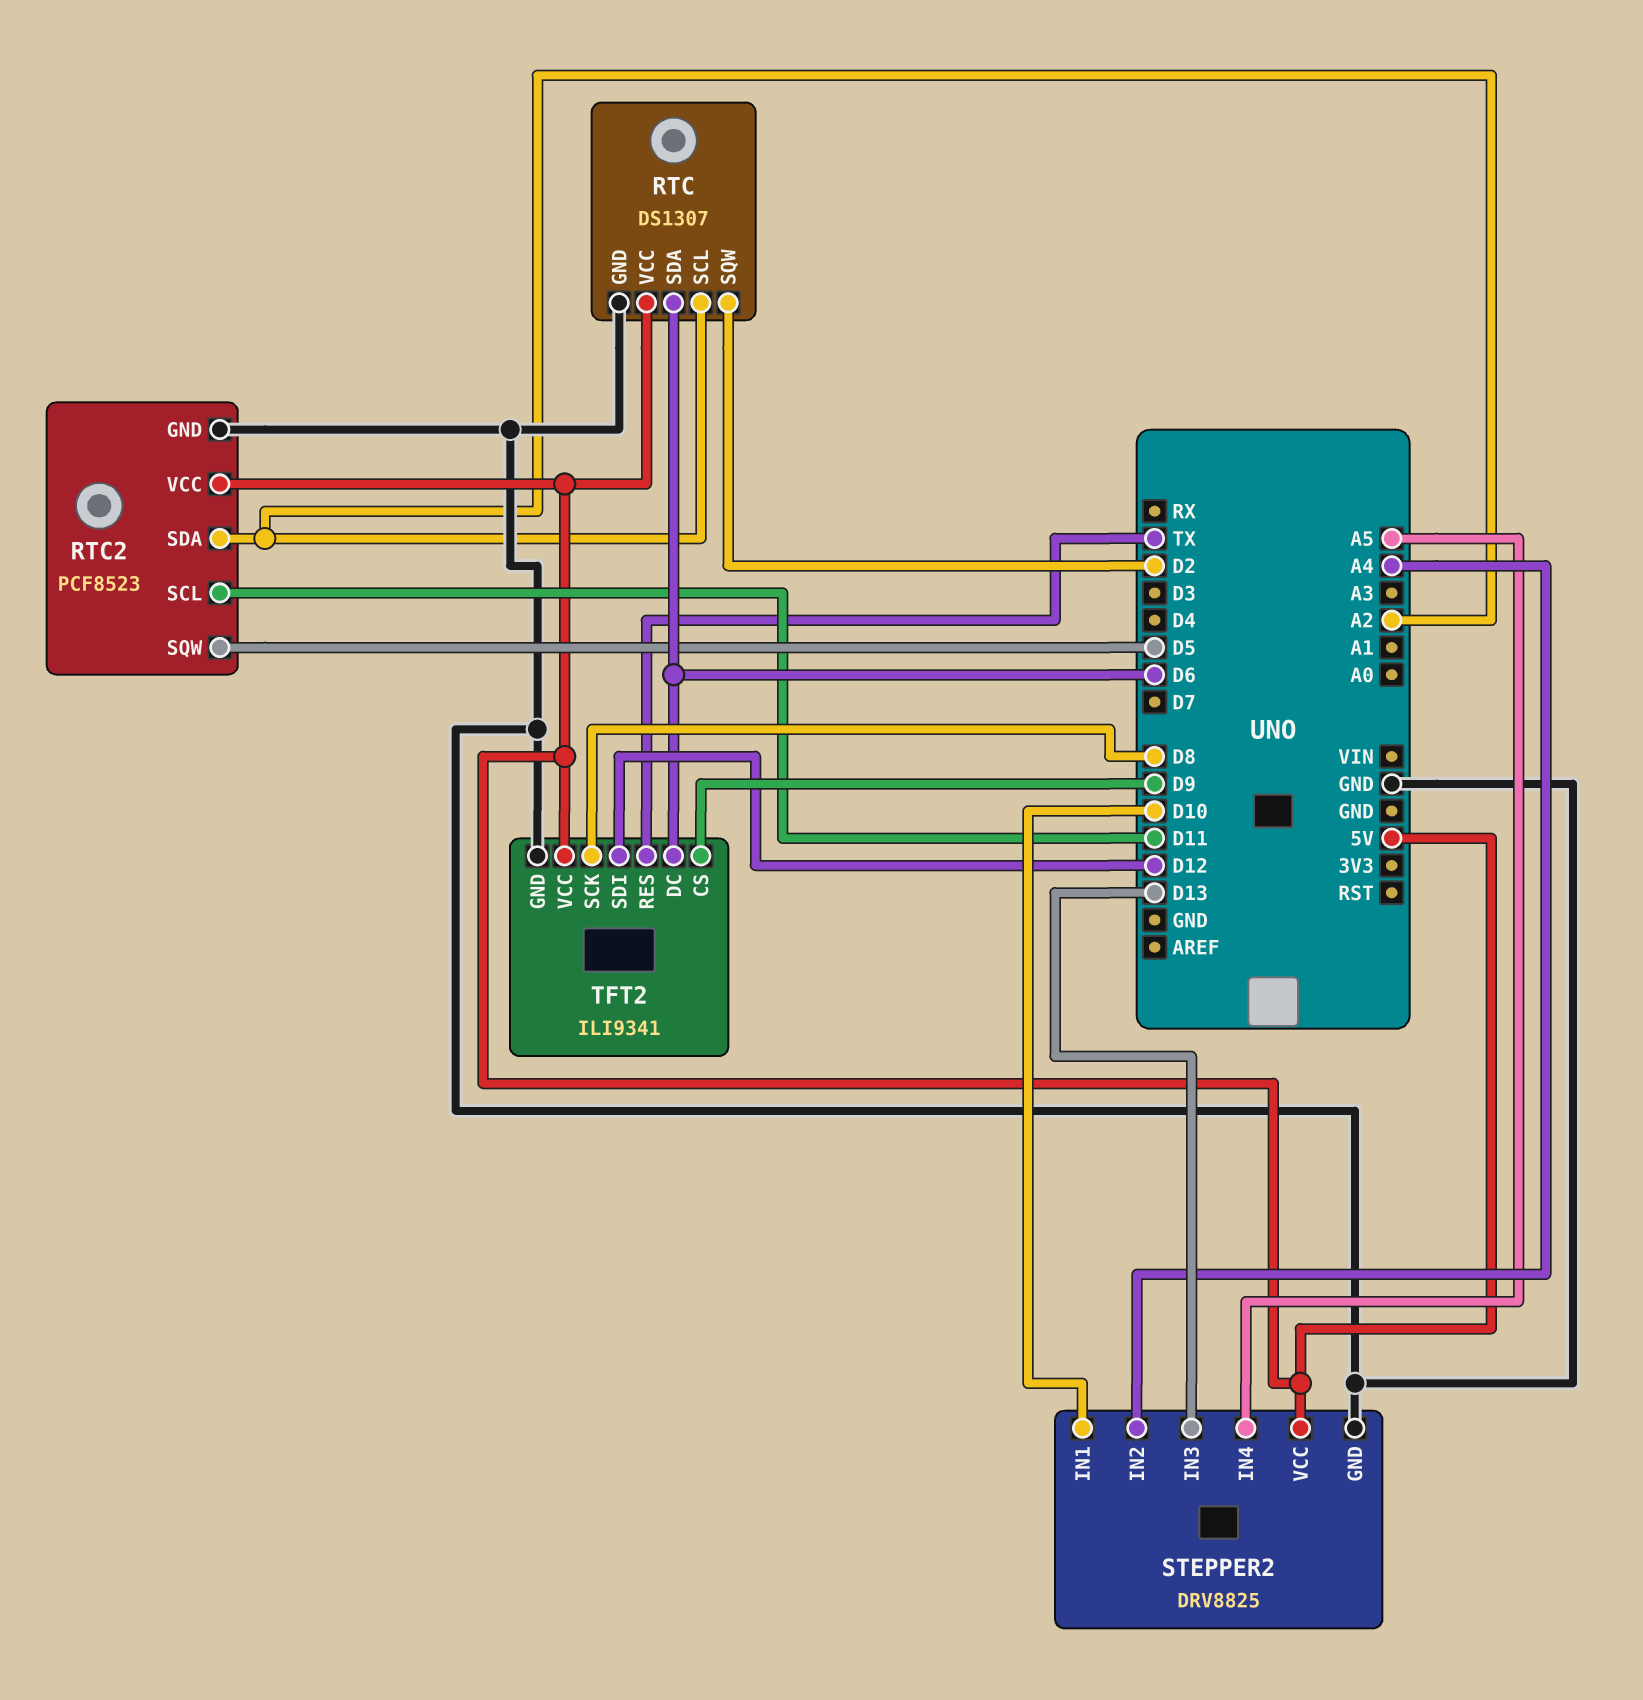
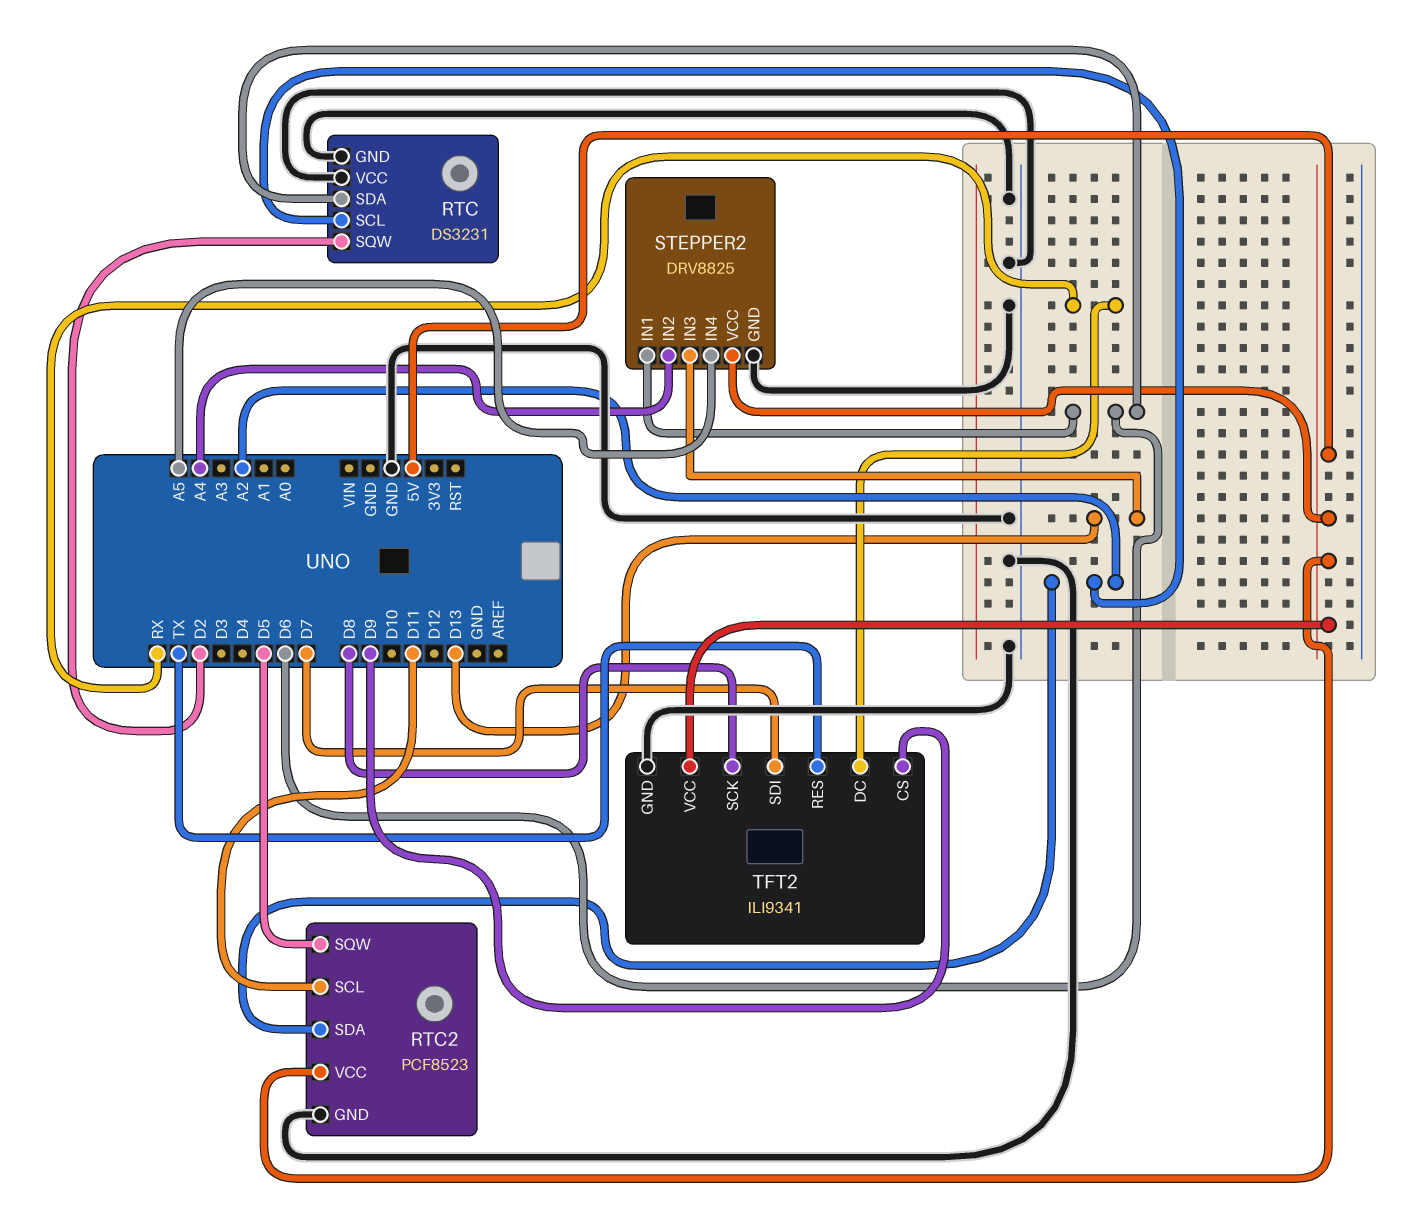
RTC: DS1307 -> DS3231
RTC pin VCC: 5V -> GND
STEPPER2 pin IN1: D10 -> D6
TFT2 pin DC: D6 -> RX
TFT2 pin SDI: D12 -> D7

